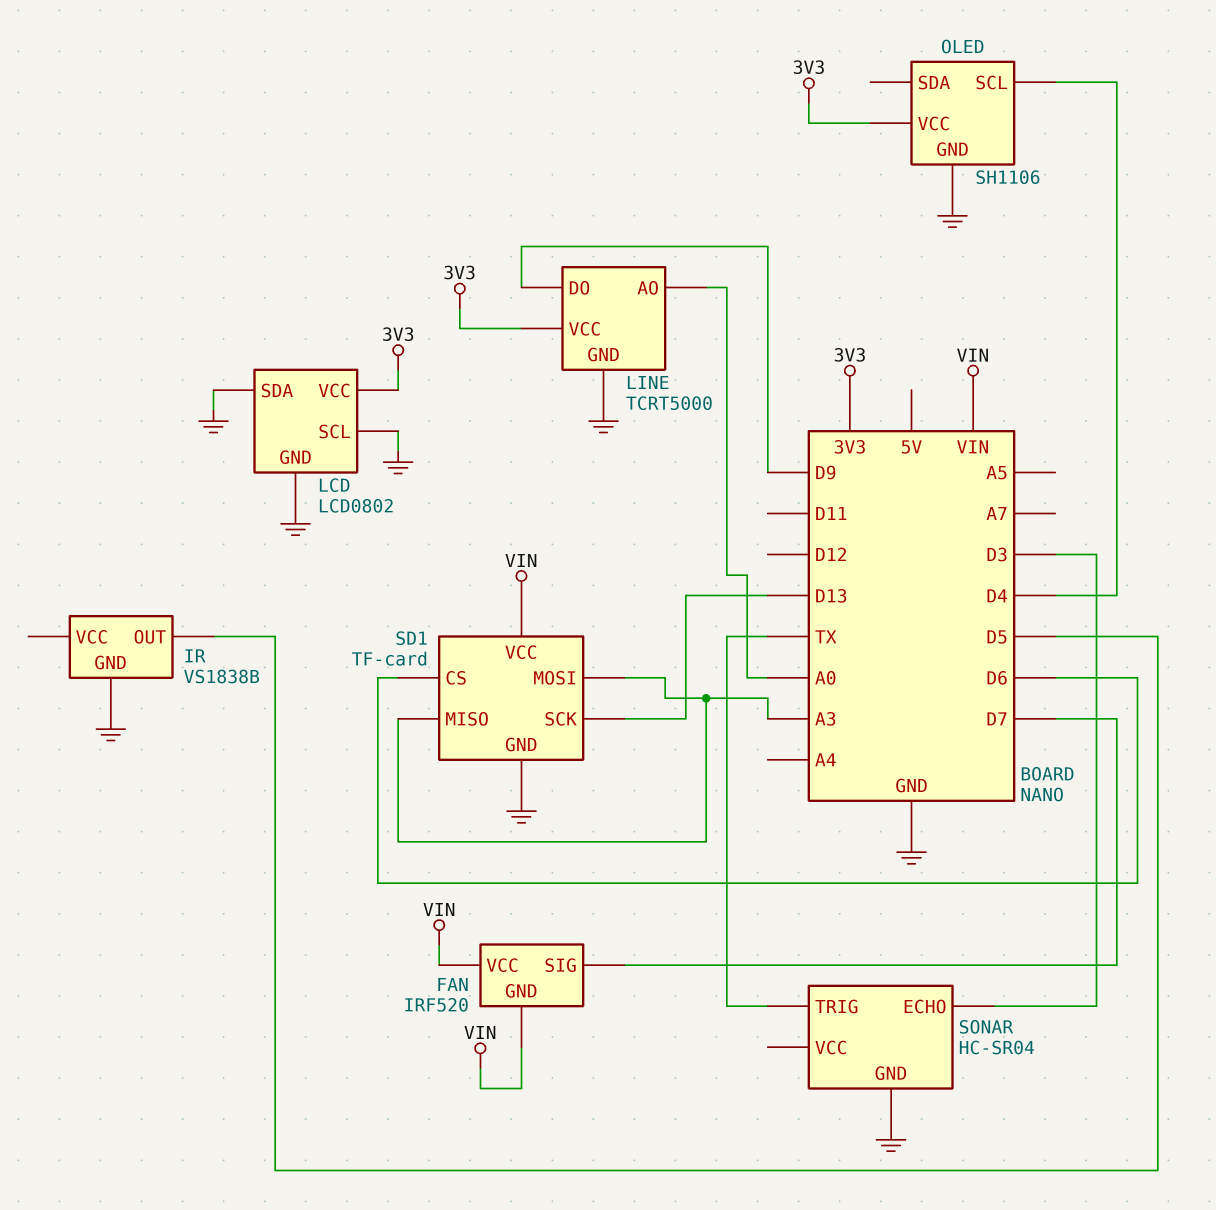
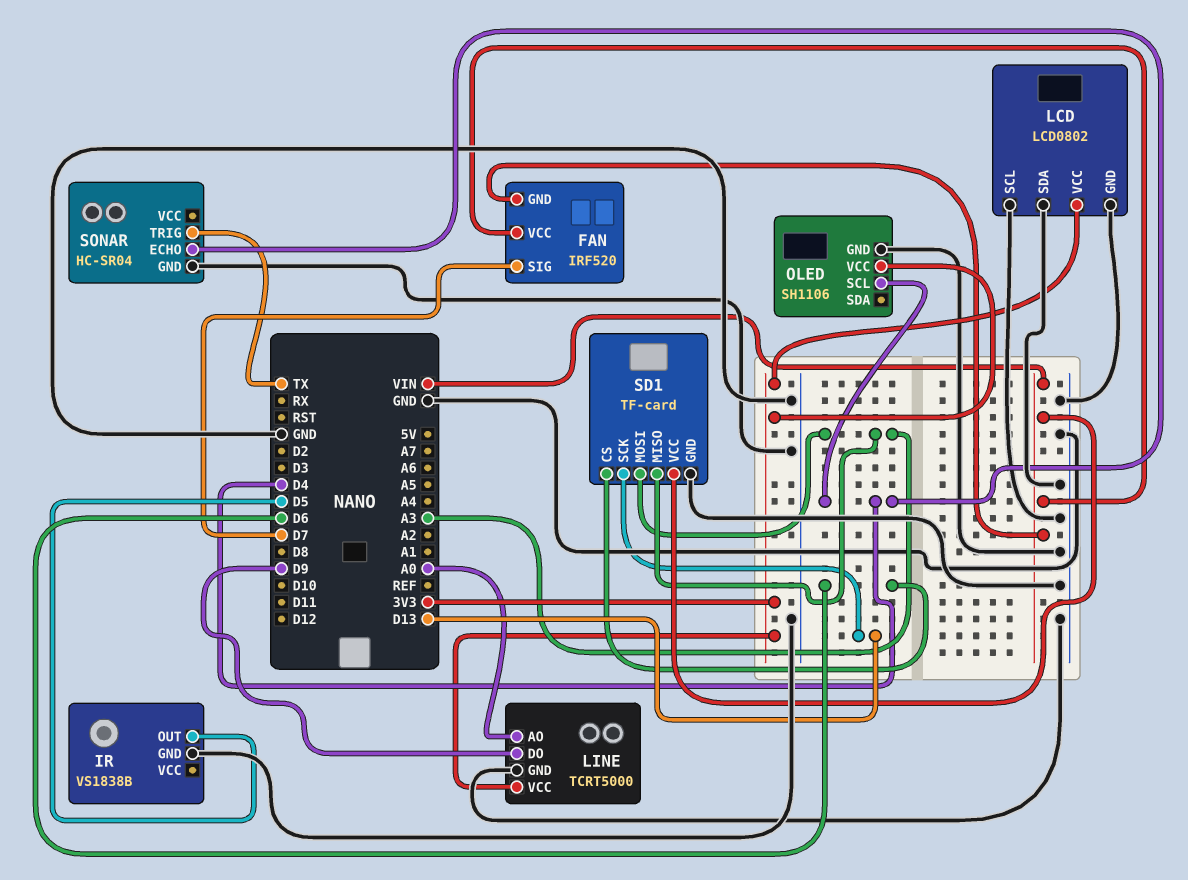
SONAR pin ECHO: D3 -> D4

